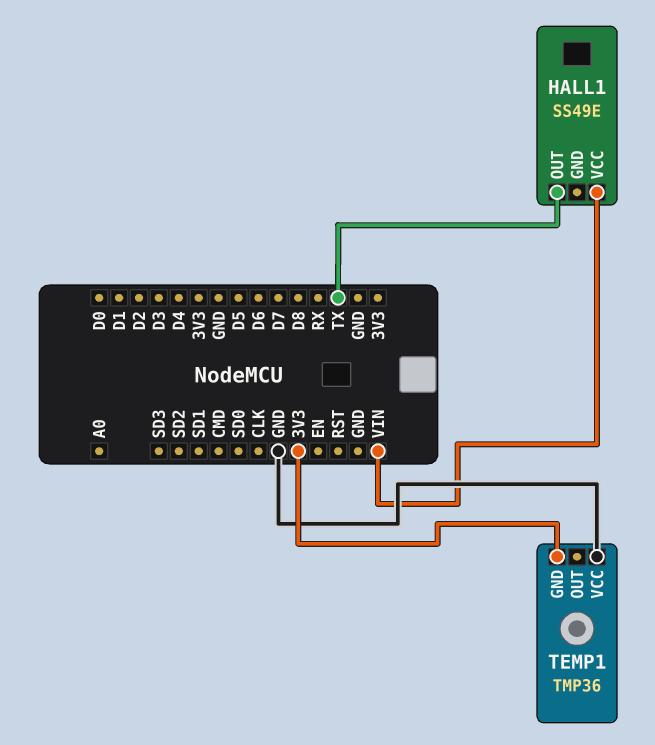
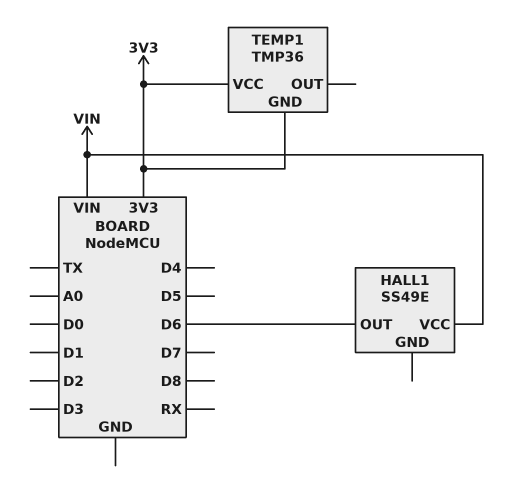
HALL1 pin OUT: TX -> D6
TEMP1 pin VCC: GND -> 3V3

